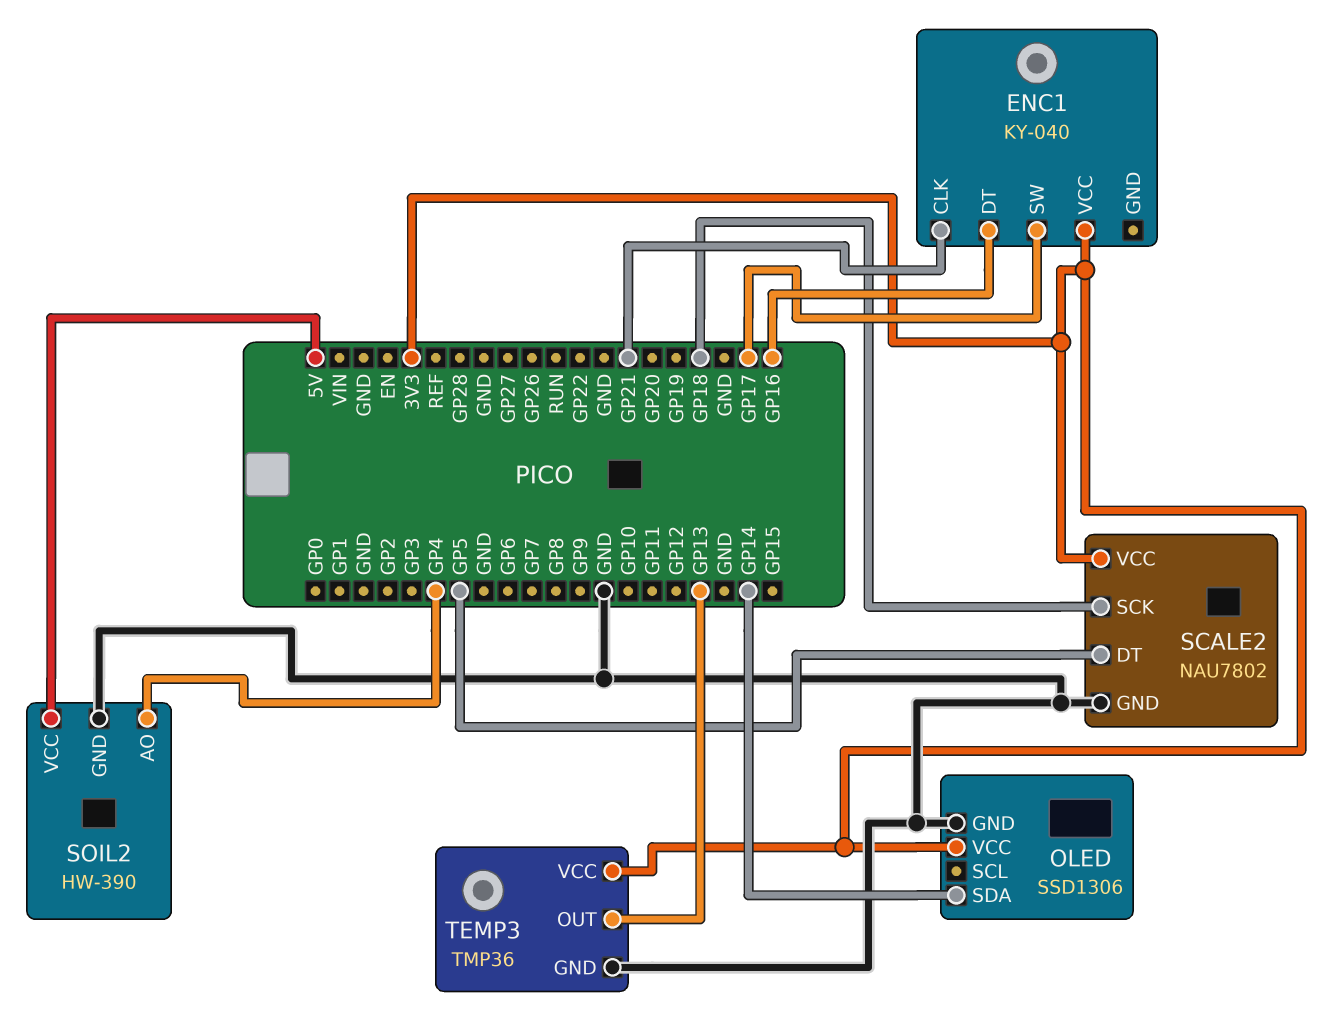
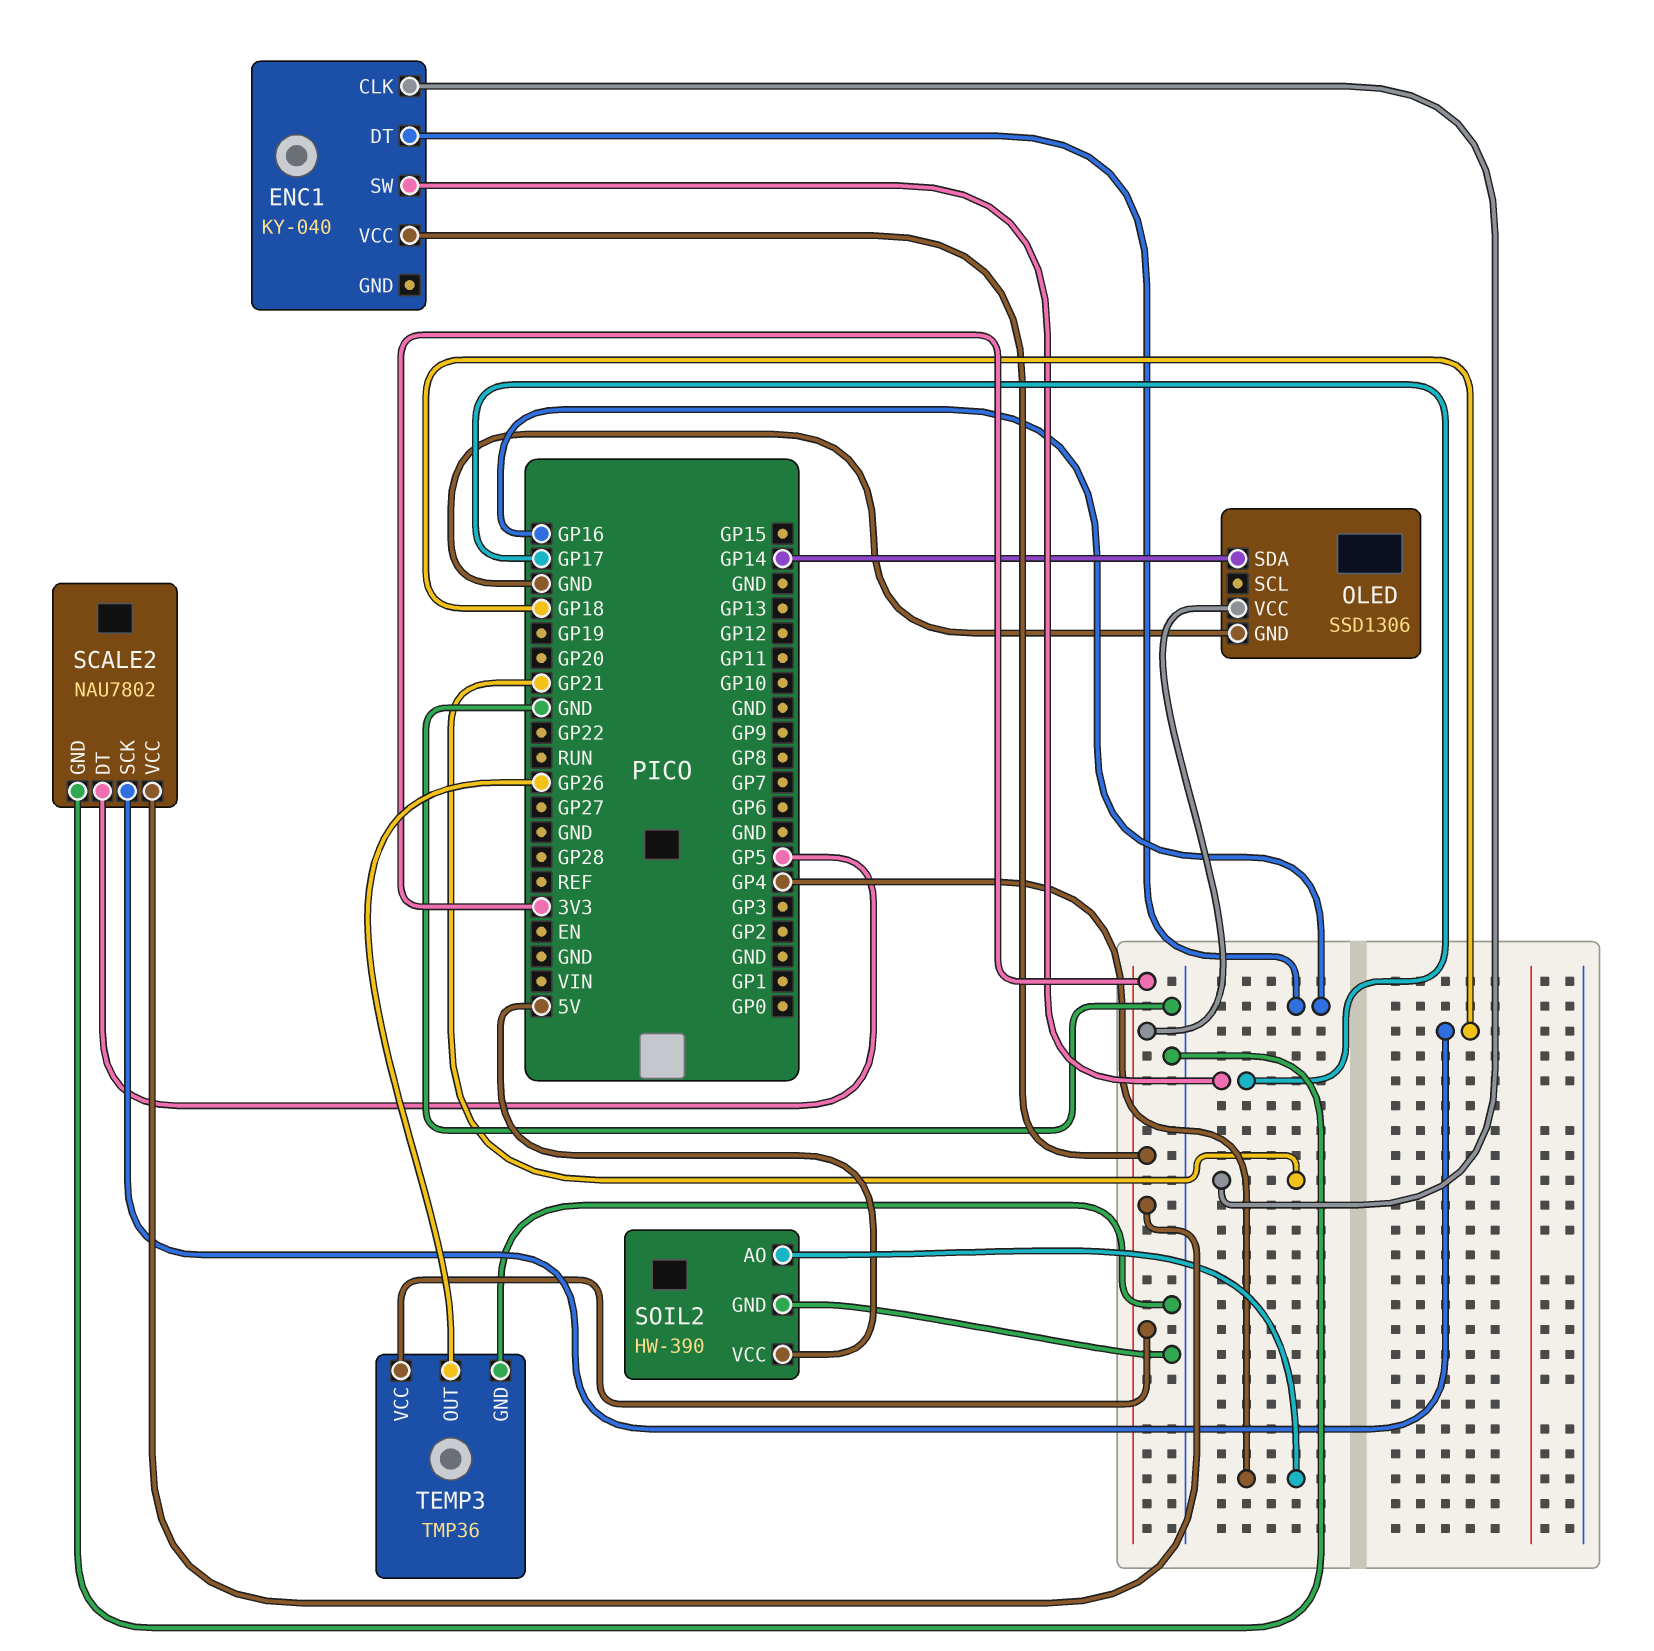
TEMP3 pin OUT: GP13 -> GP26

